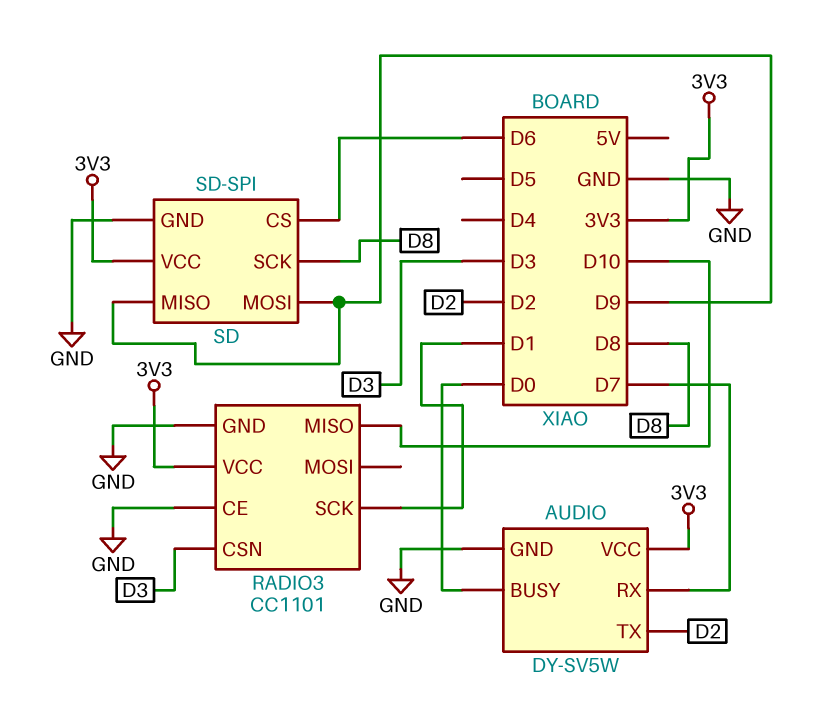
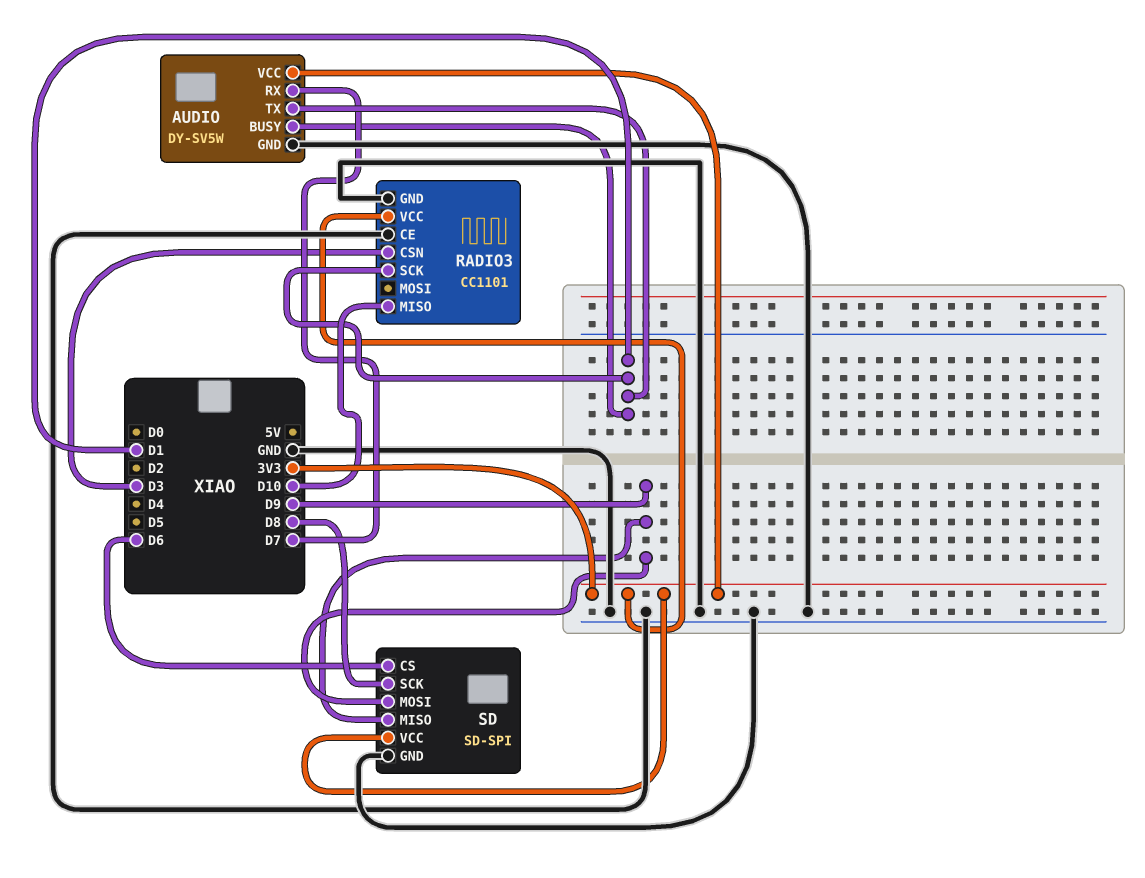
AUDIO pin BUSY: D0 -> D1
AUDIO pin TX: D2 -> D1

